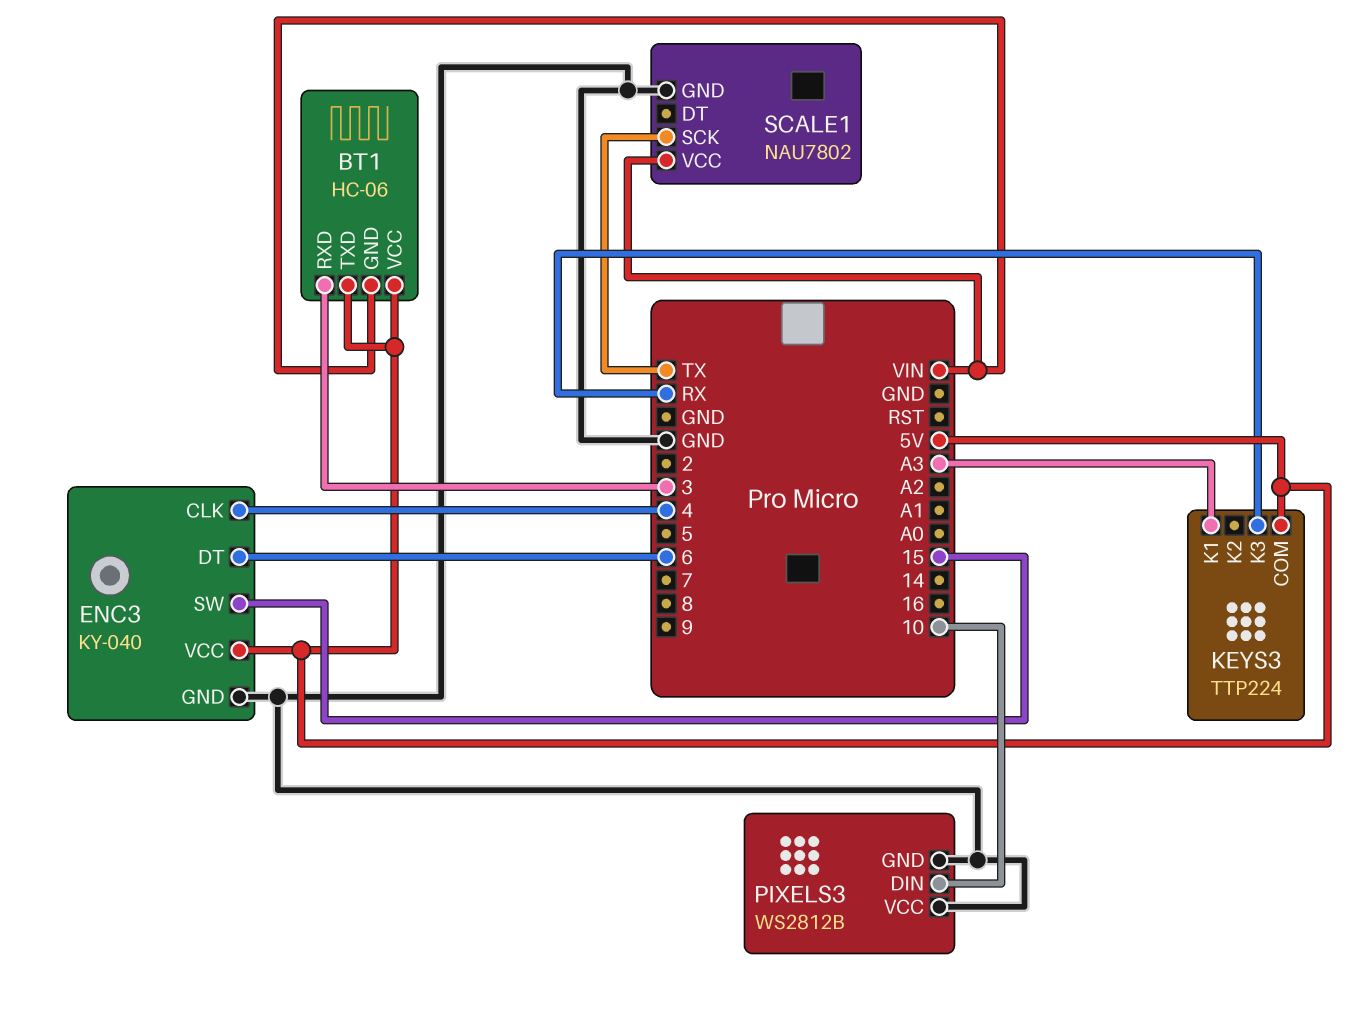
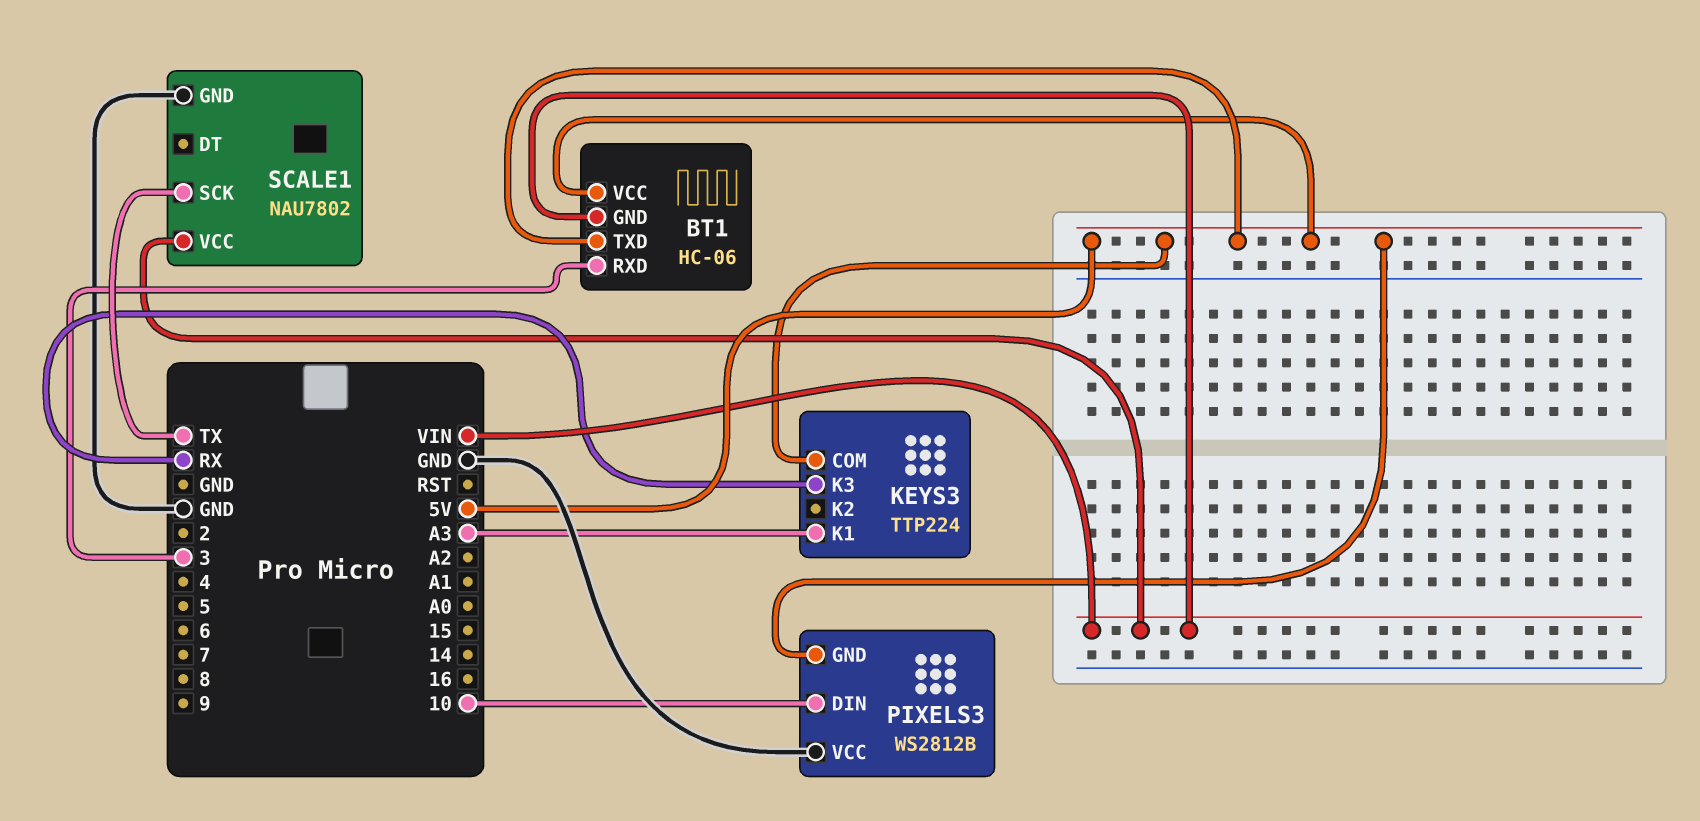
ENC3: KY-040 -> none
ENC3 pin CLK: 4 -> none
ENC3 pin DT: 6 -> none
ENC3 pin GND: GND -> none
ENC3 pin SW: 15 -> none
ENC3 pin VCC: 5V -> none
PIXELS3 pin GND: GND -> 5V

